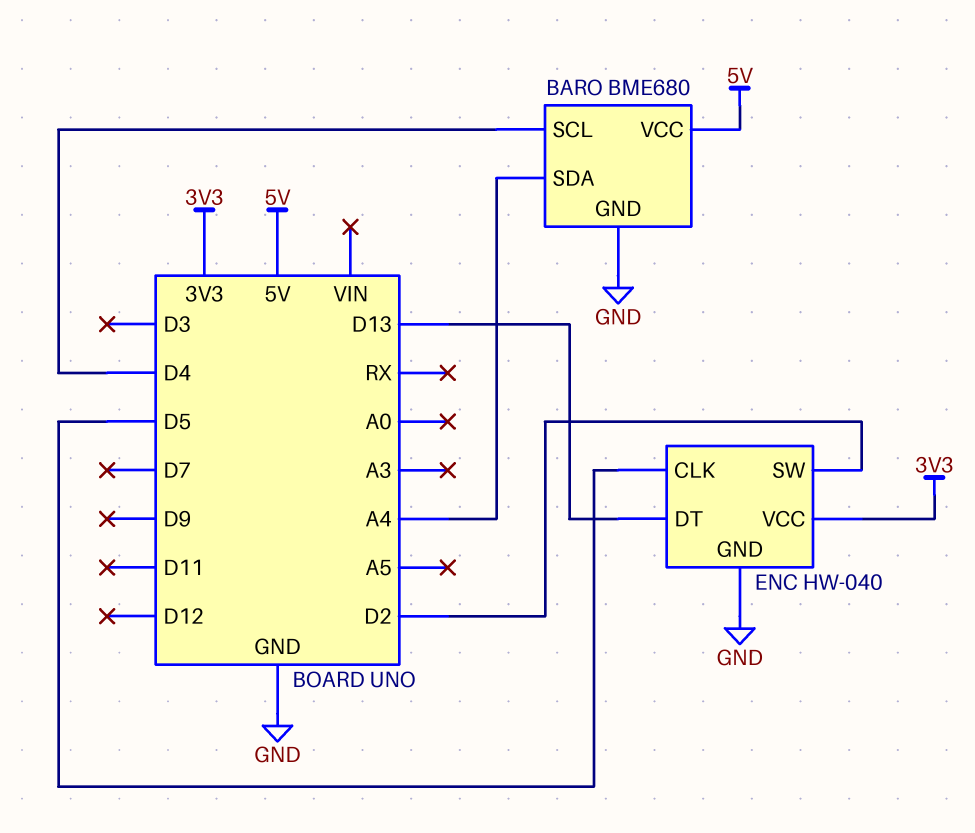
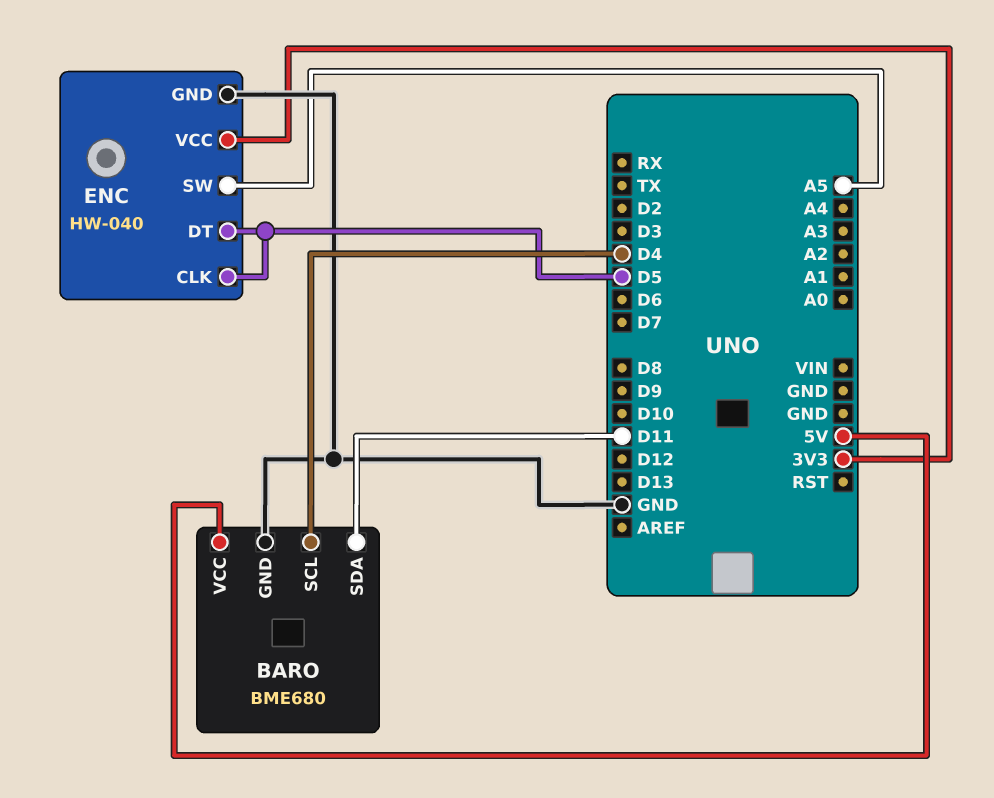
BARO pin SDA: A4 -> D11
ENC pin DT: D13 -> D5
ENC pin SW: D2 -> A5

